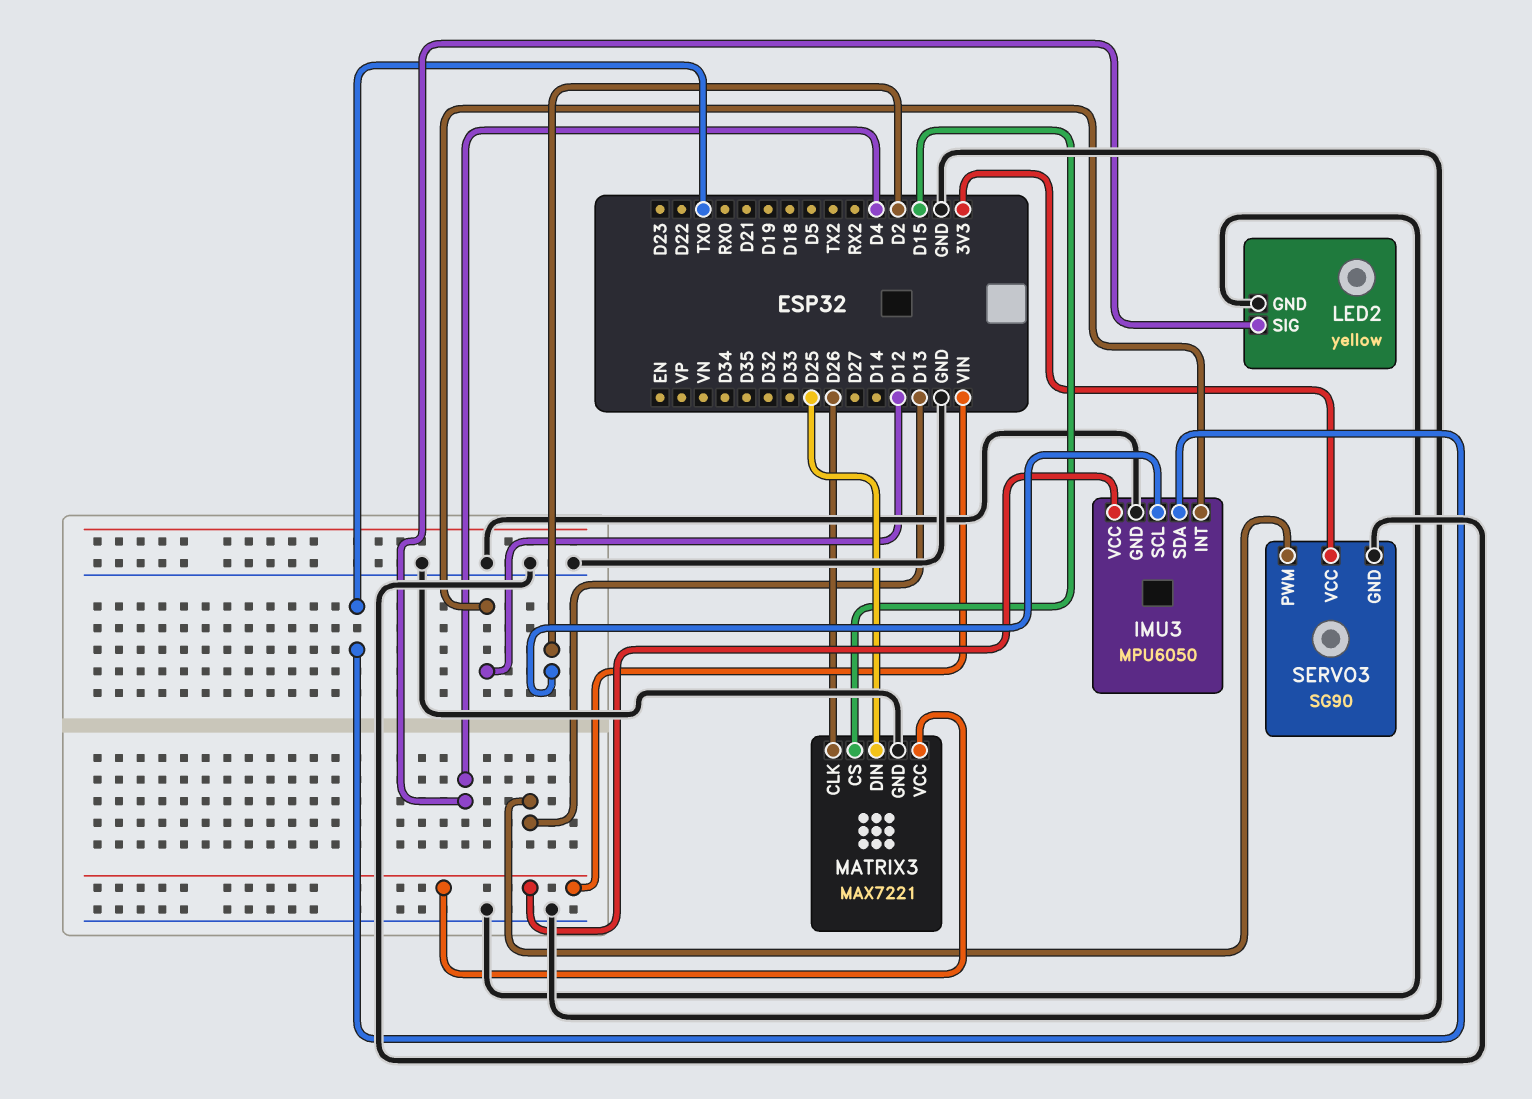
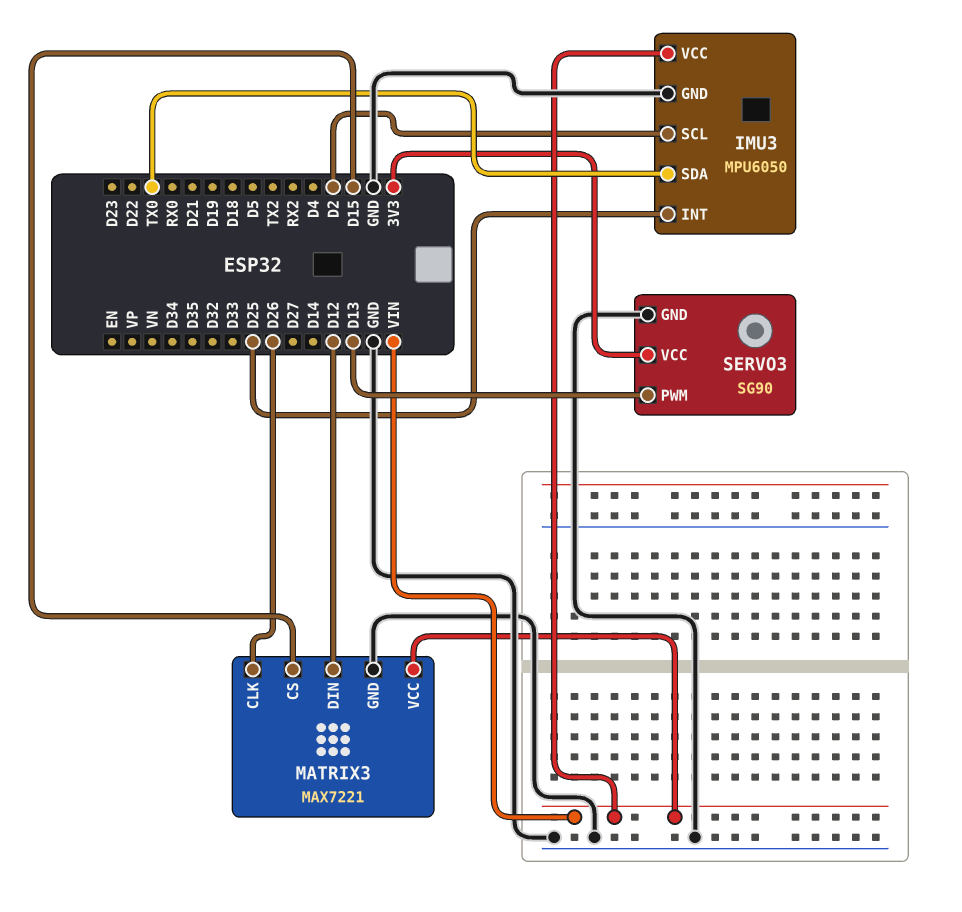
IMU3 pin INT: D12 -> D25
LED2: yellow -> none
LED2 pin GND: GND -> none
LED2 pin SIG: D4 -> none
MATRIX3 pin DIN: D25 -> D12

